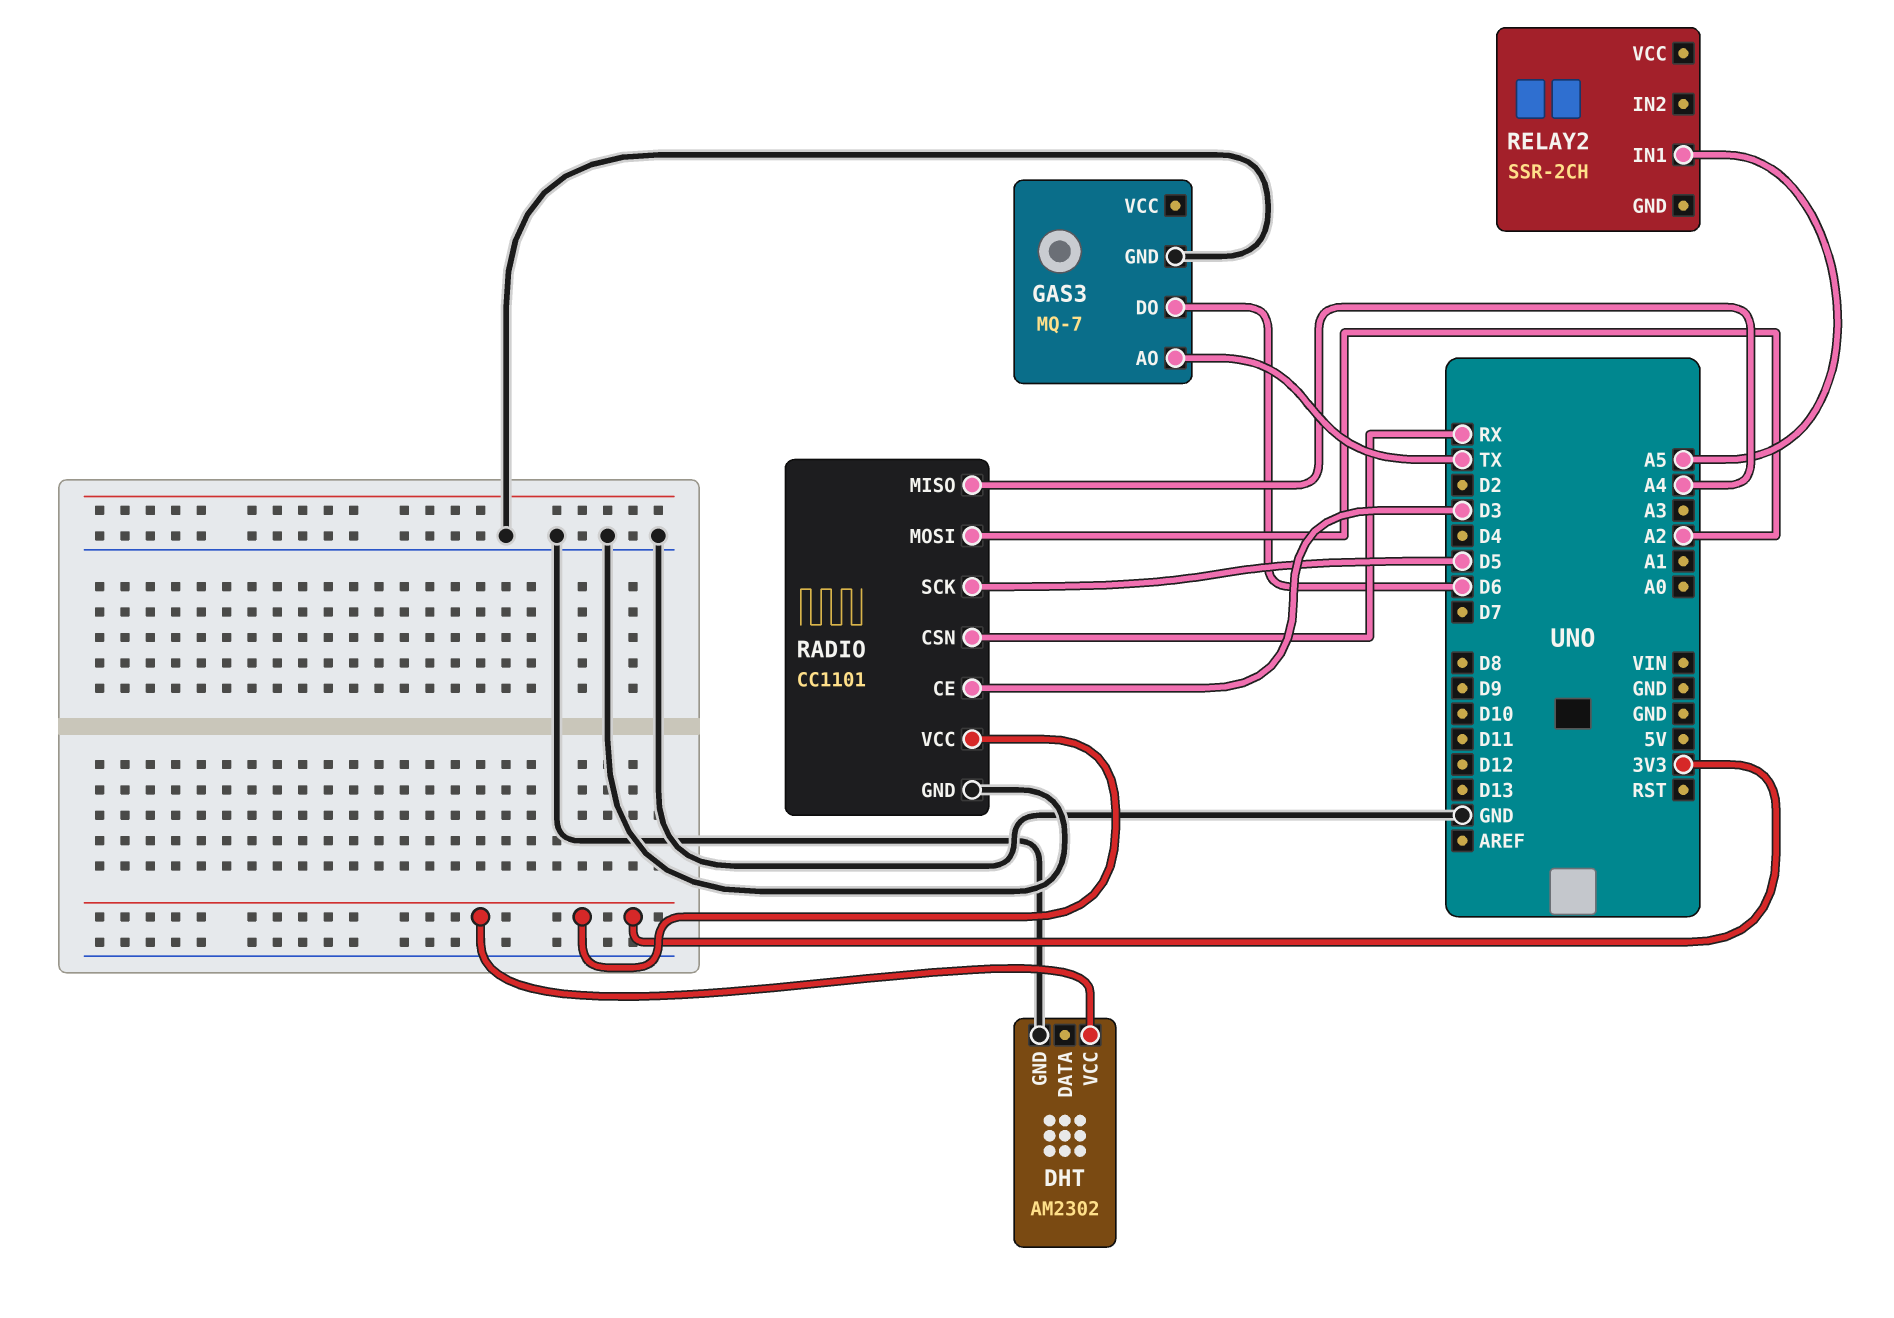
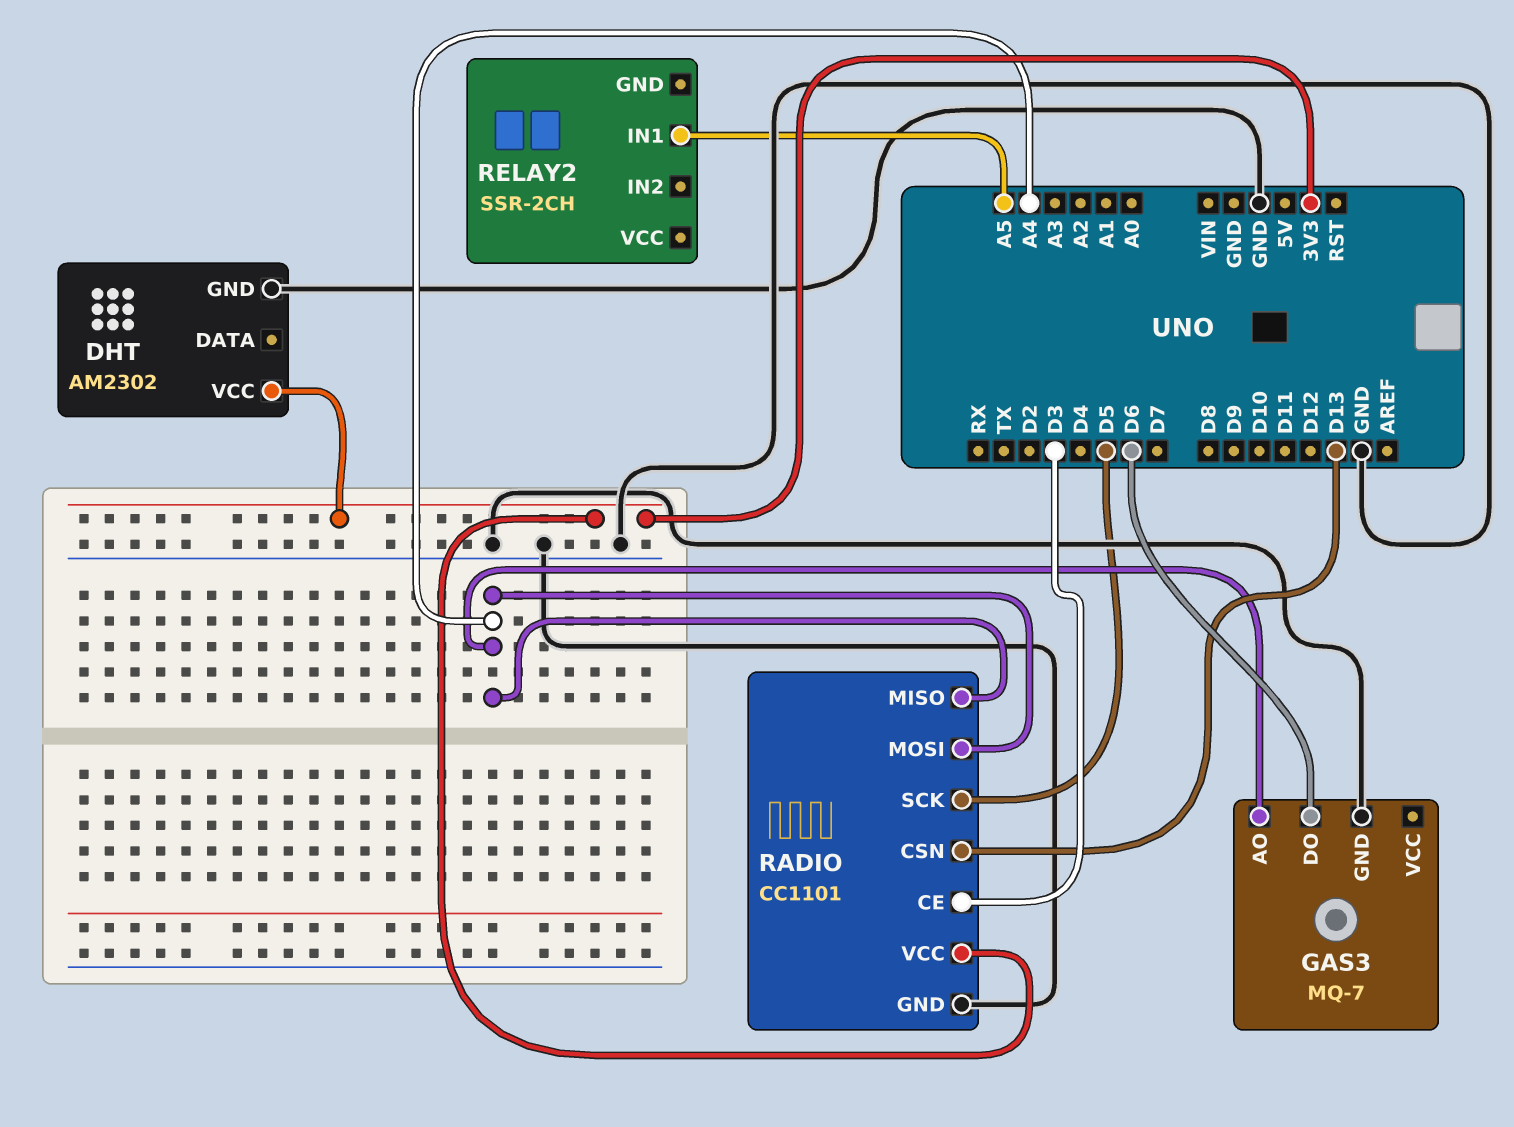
GAS3 pin AO: TX -> A4
RADIO pin CSN: RX -> D13
RADIO pin MOSI: A2 -> A4

